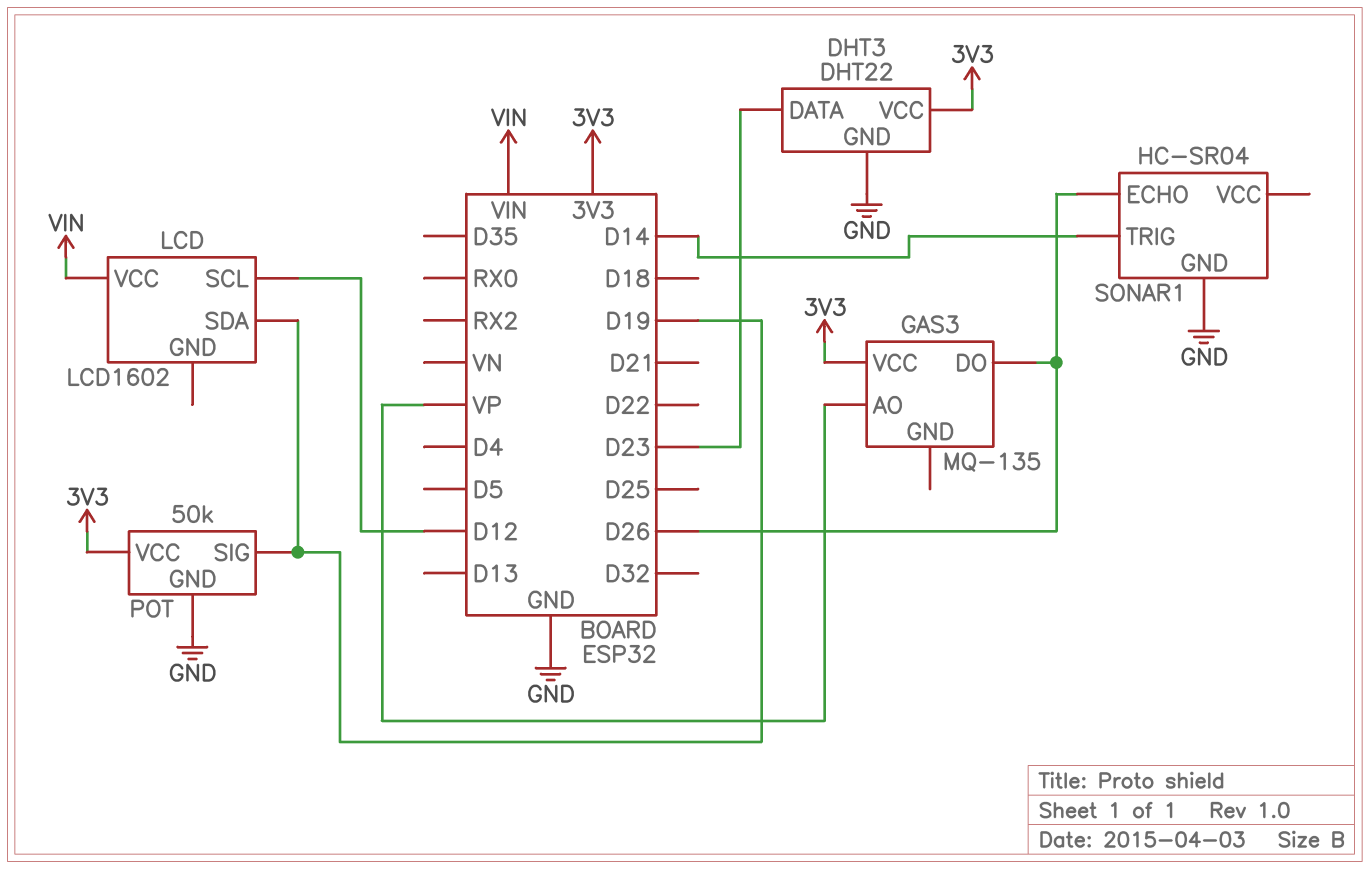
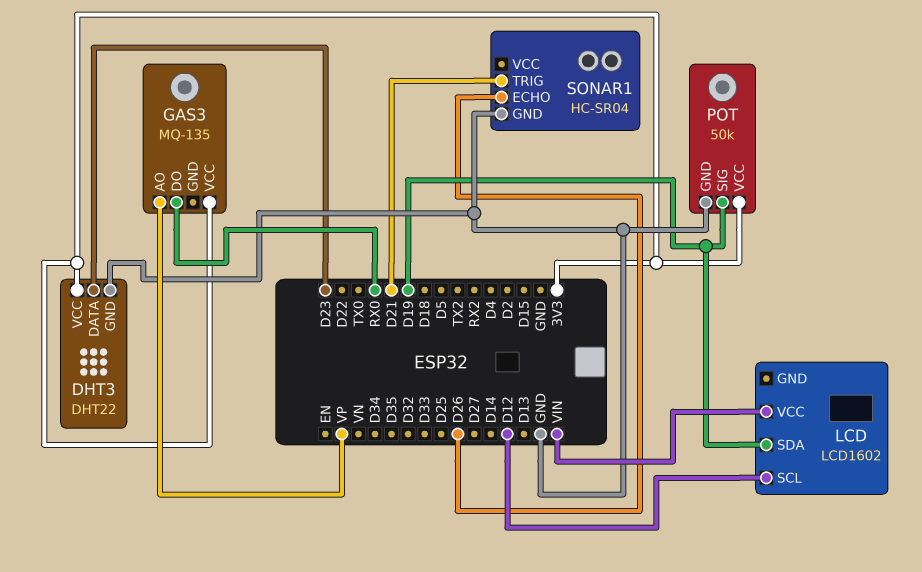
GAS3 pin DO: D26 -> RX0
SONAR1 pin TRIG: D14 -> D21

